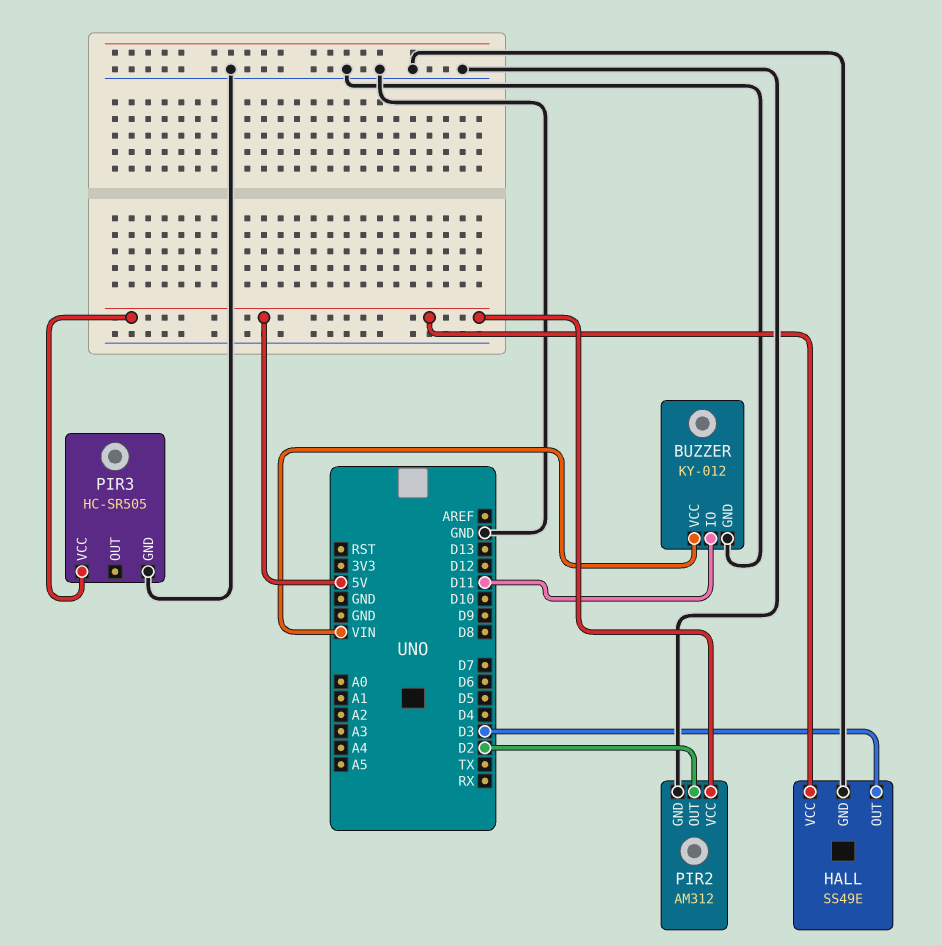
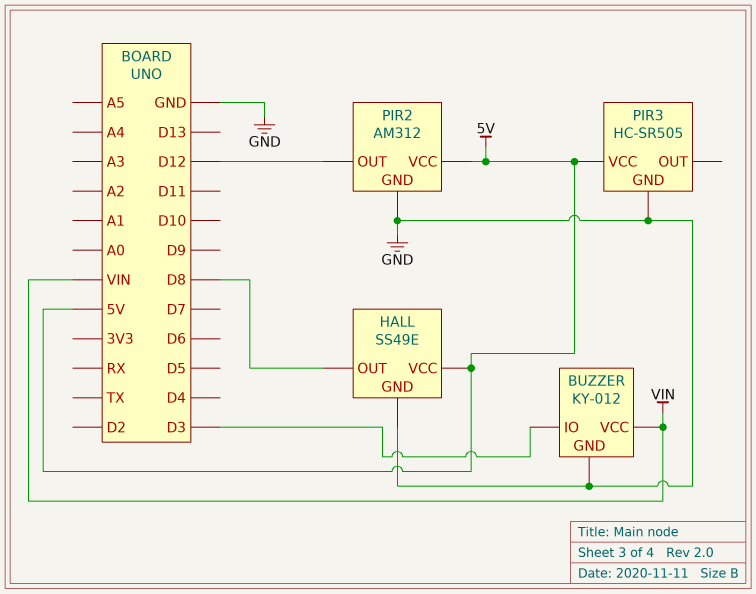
BUZZER pin IO: D11 -> D3
HALL pin OUT: D3 -> D8
PIR2 pin OUT: D2 -> D12

